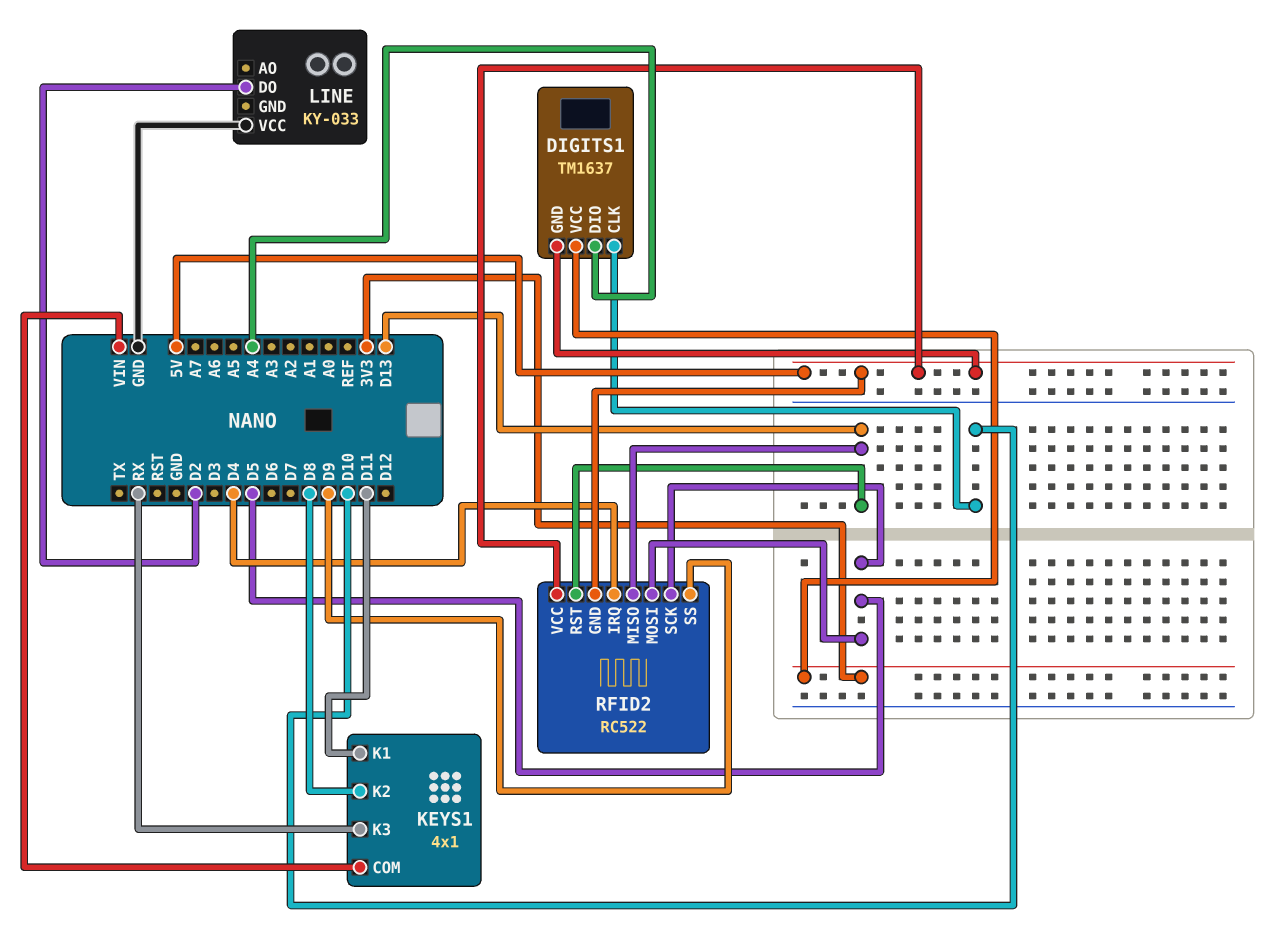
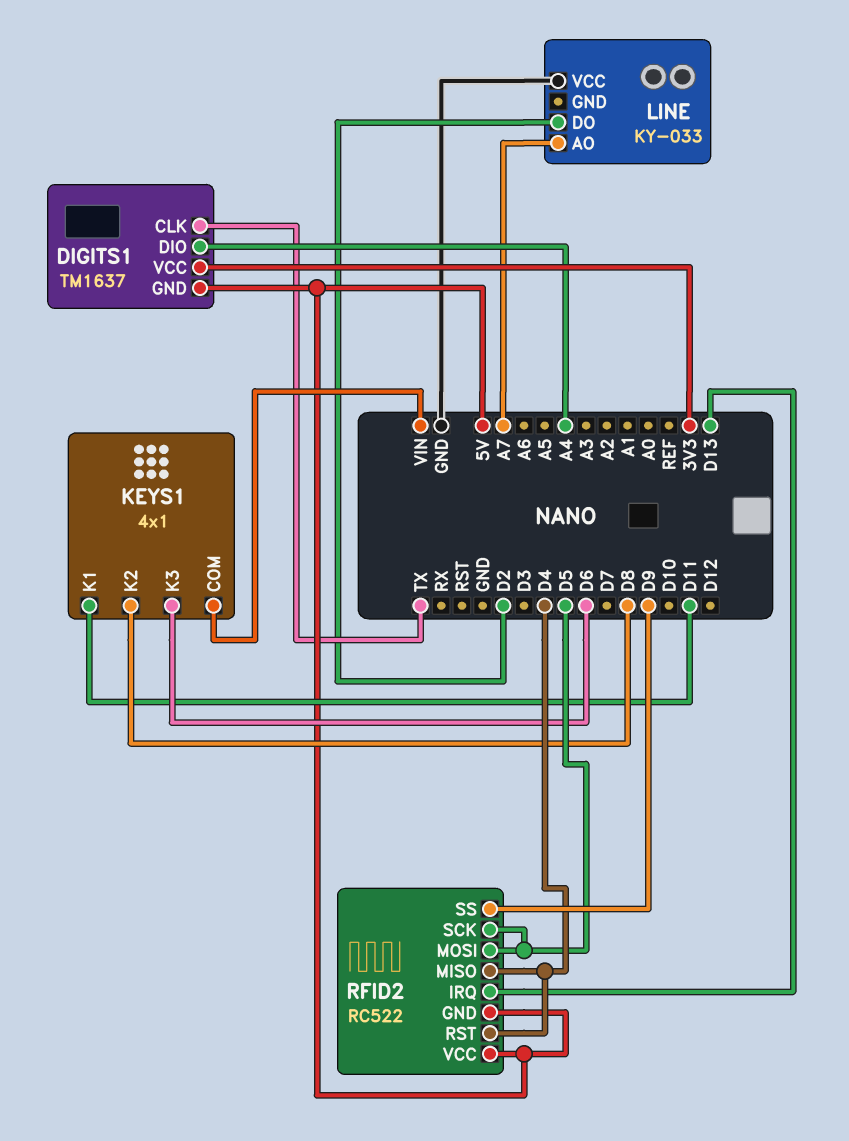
DIGITS1 pin CLK: D10 -> TX
KEYS1 pin K3: RX -> D6
LINE pin AO: none -> A7
RFID2 pin IRQ: D4 -> D13
RFID2 pin MISO: D13 -> D4
RFID2 pin RST: D13 -> D4

